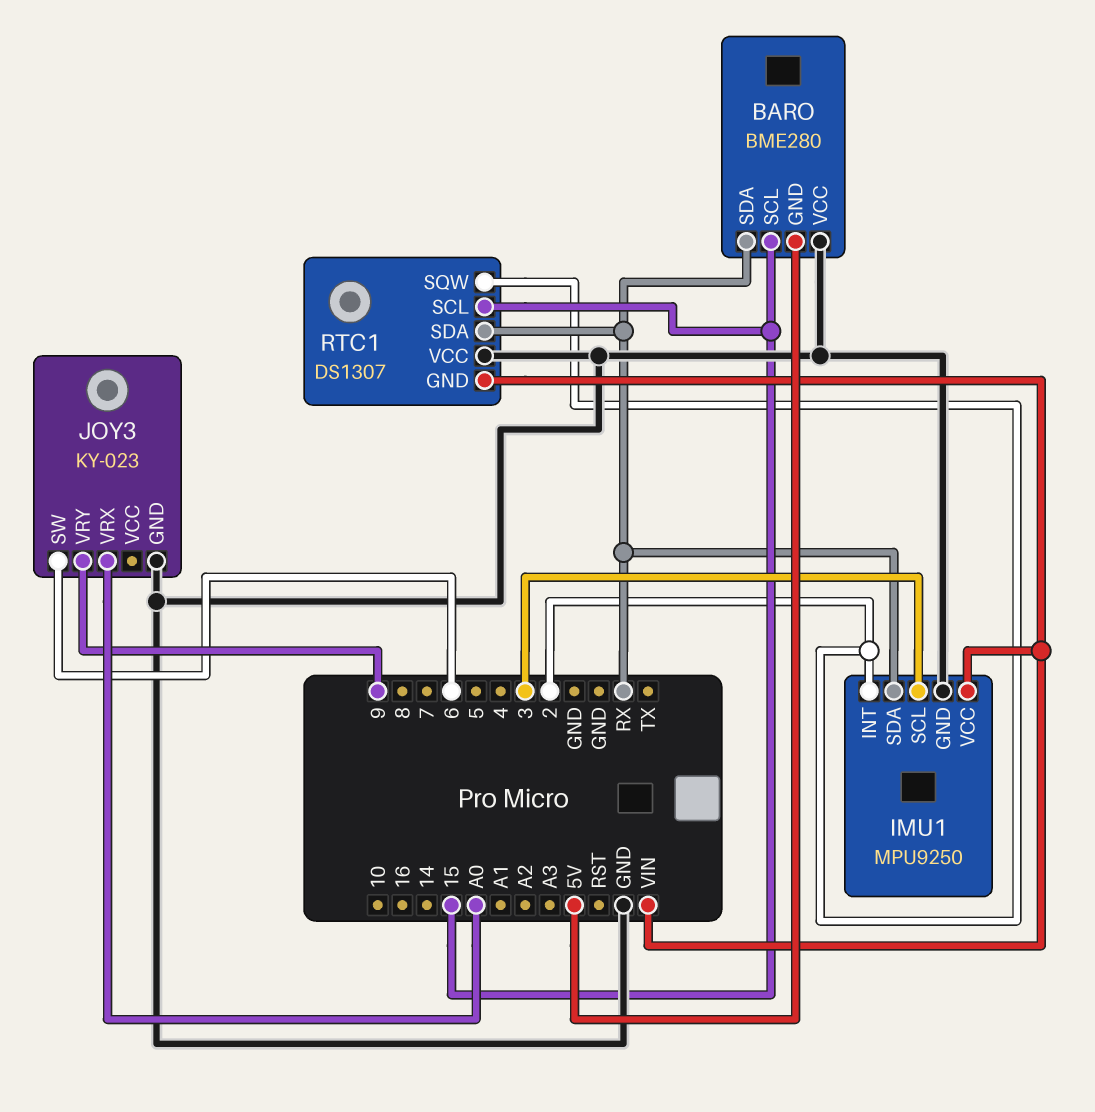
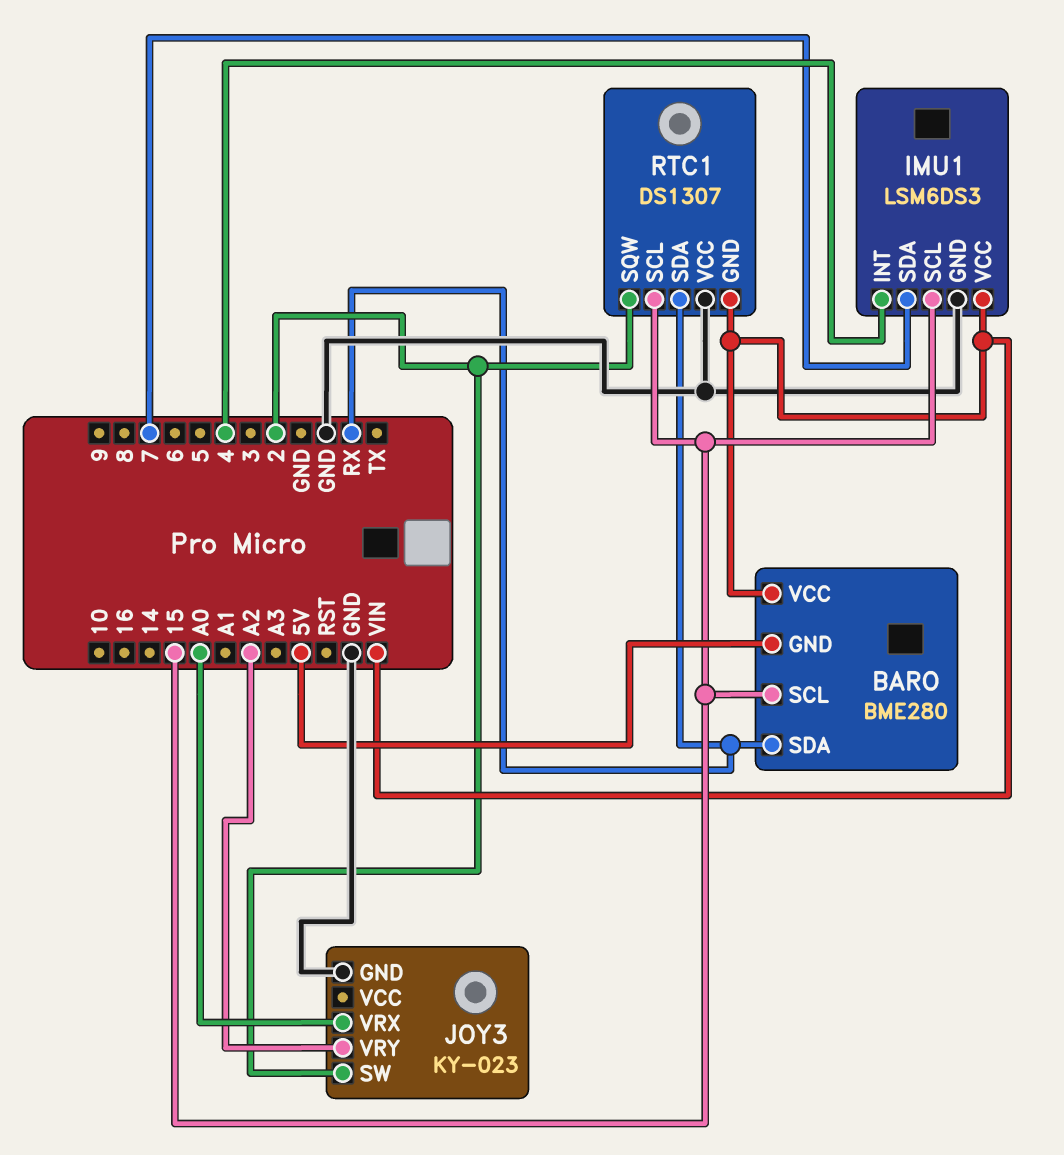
BARO pin VCC: GND -> VIN
IMU1: MPU9250 -> LSM6DS3
IMU1 pin INT: 2 -> 4
IMU1 pin SCL: 3 -> 15
IMU1 pin SDA: RX -> 7
JOY3 pin SW: 6 -> 2
JOY3 pin VRY: 9 -> A2

